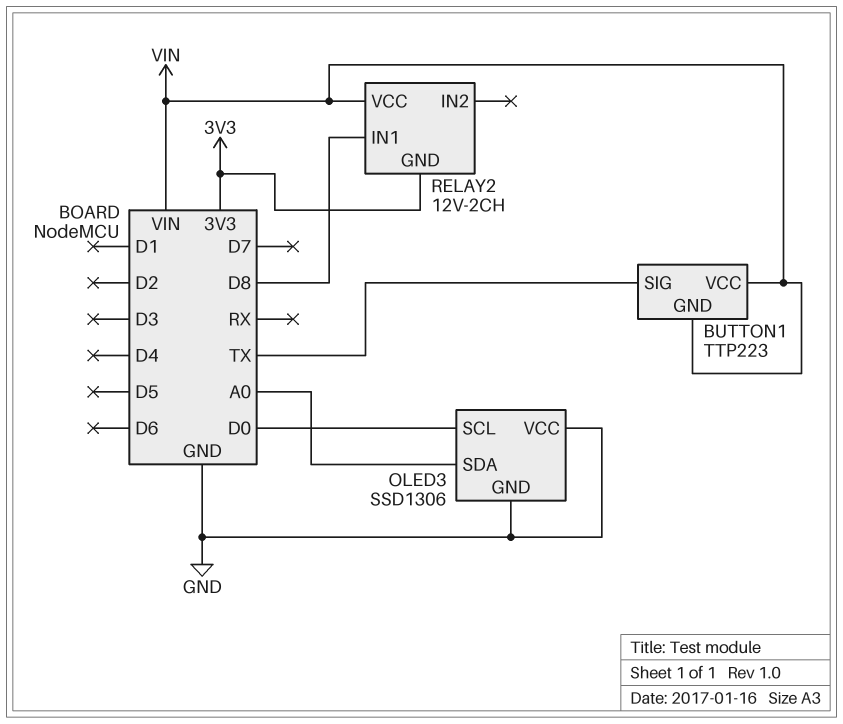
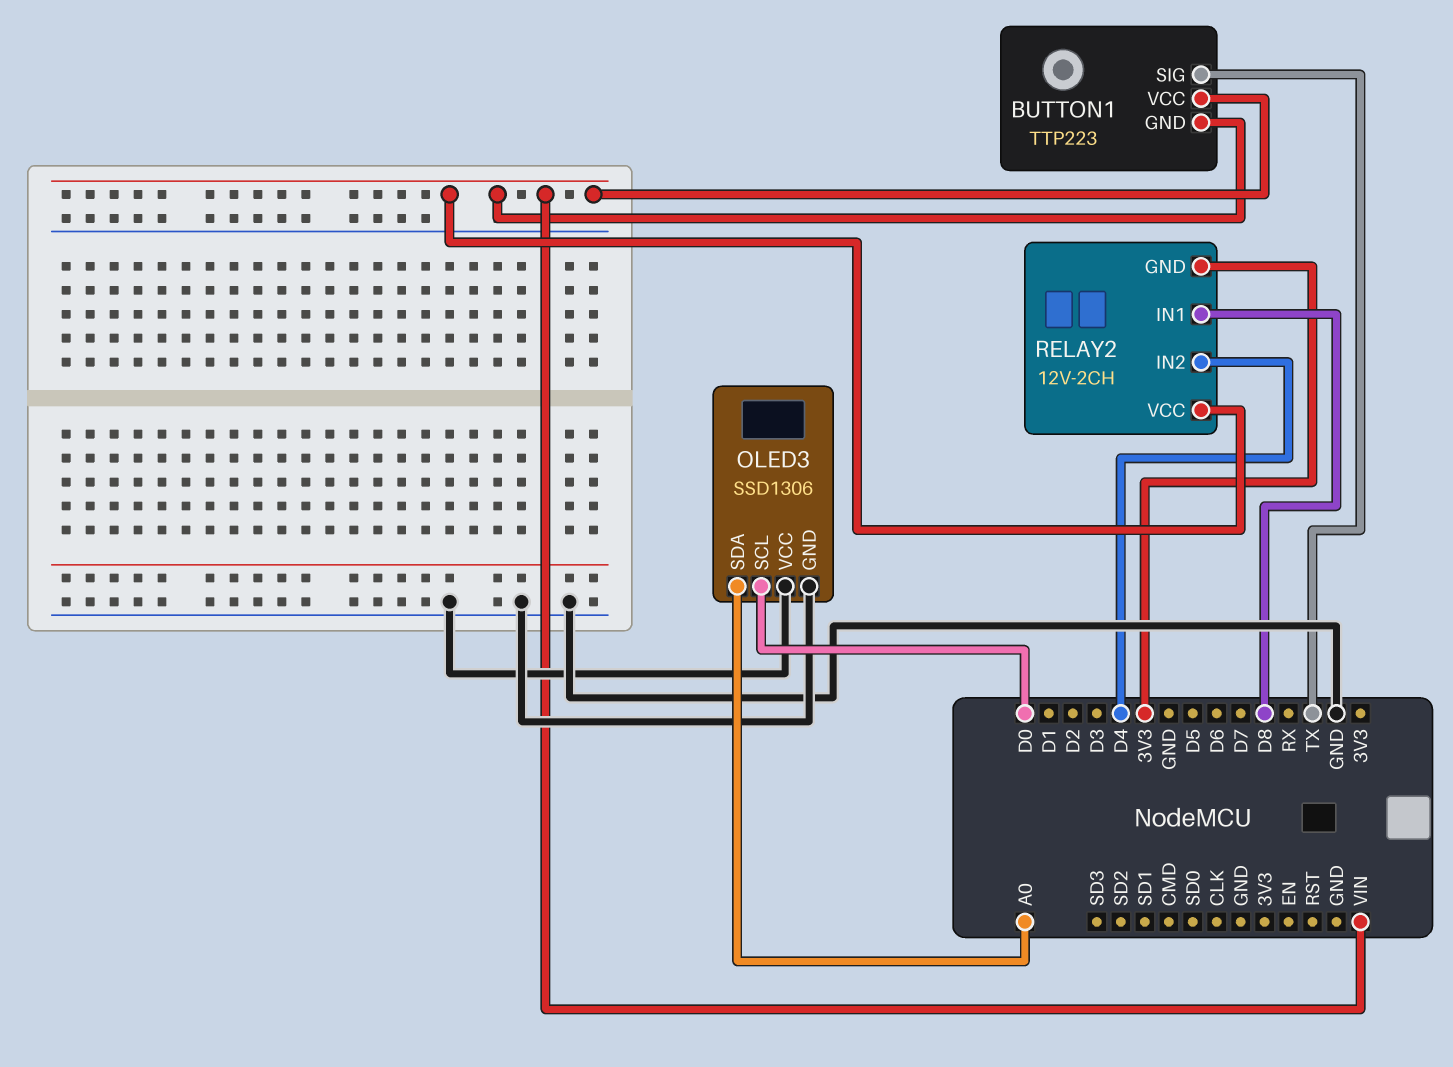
RELAY2 pin IN2: none -> D4

